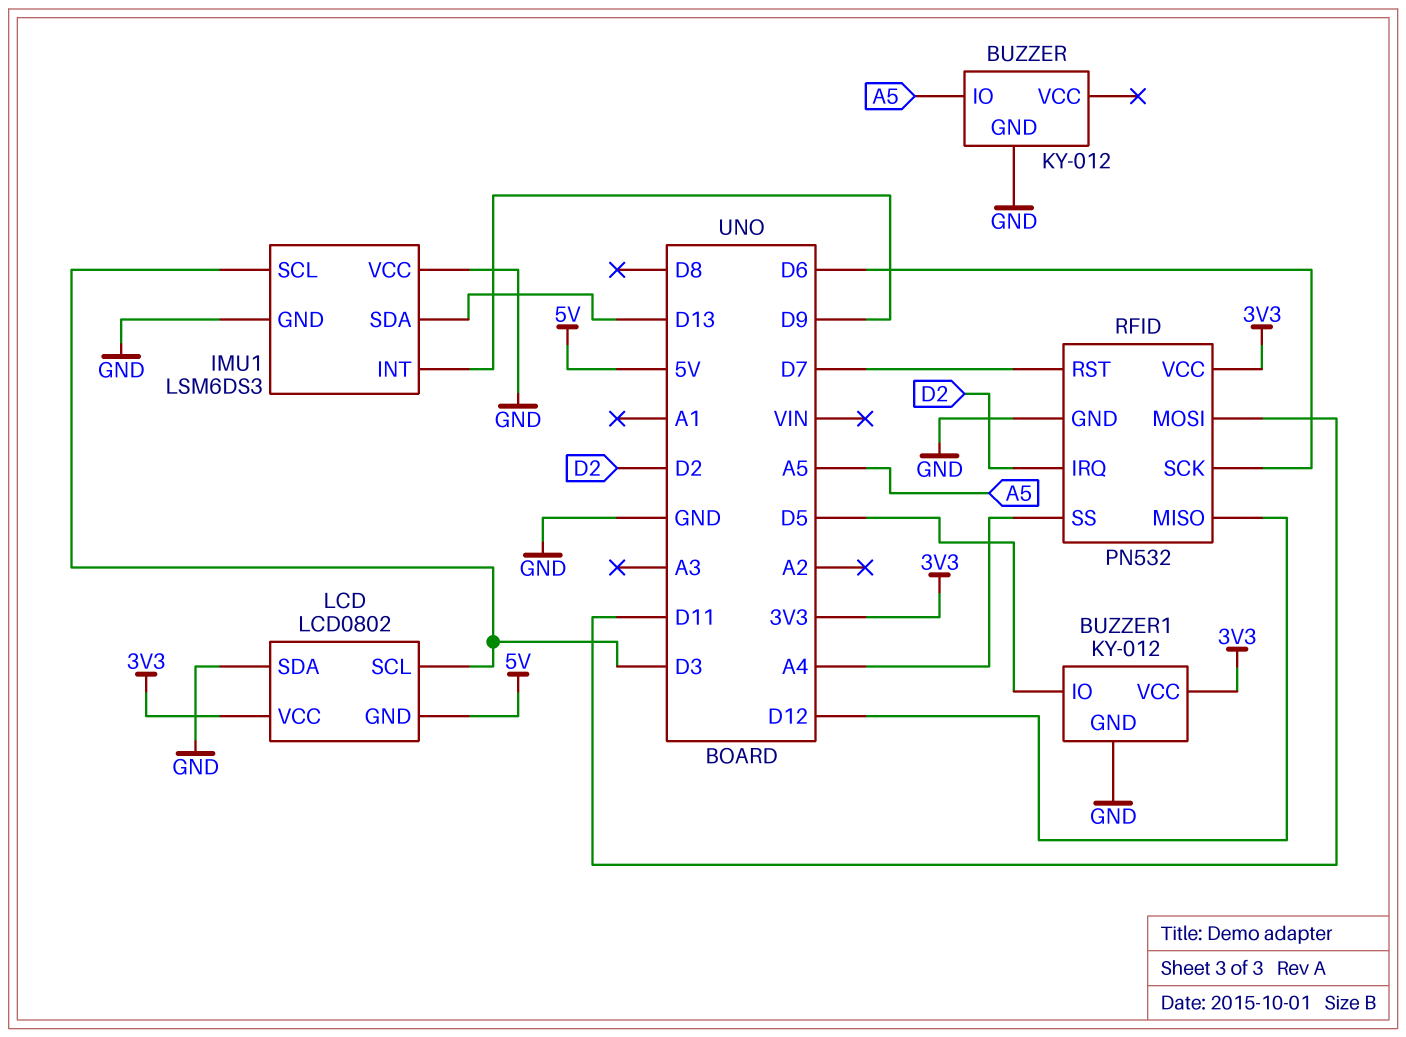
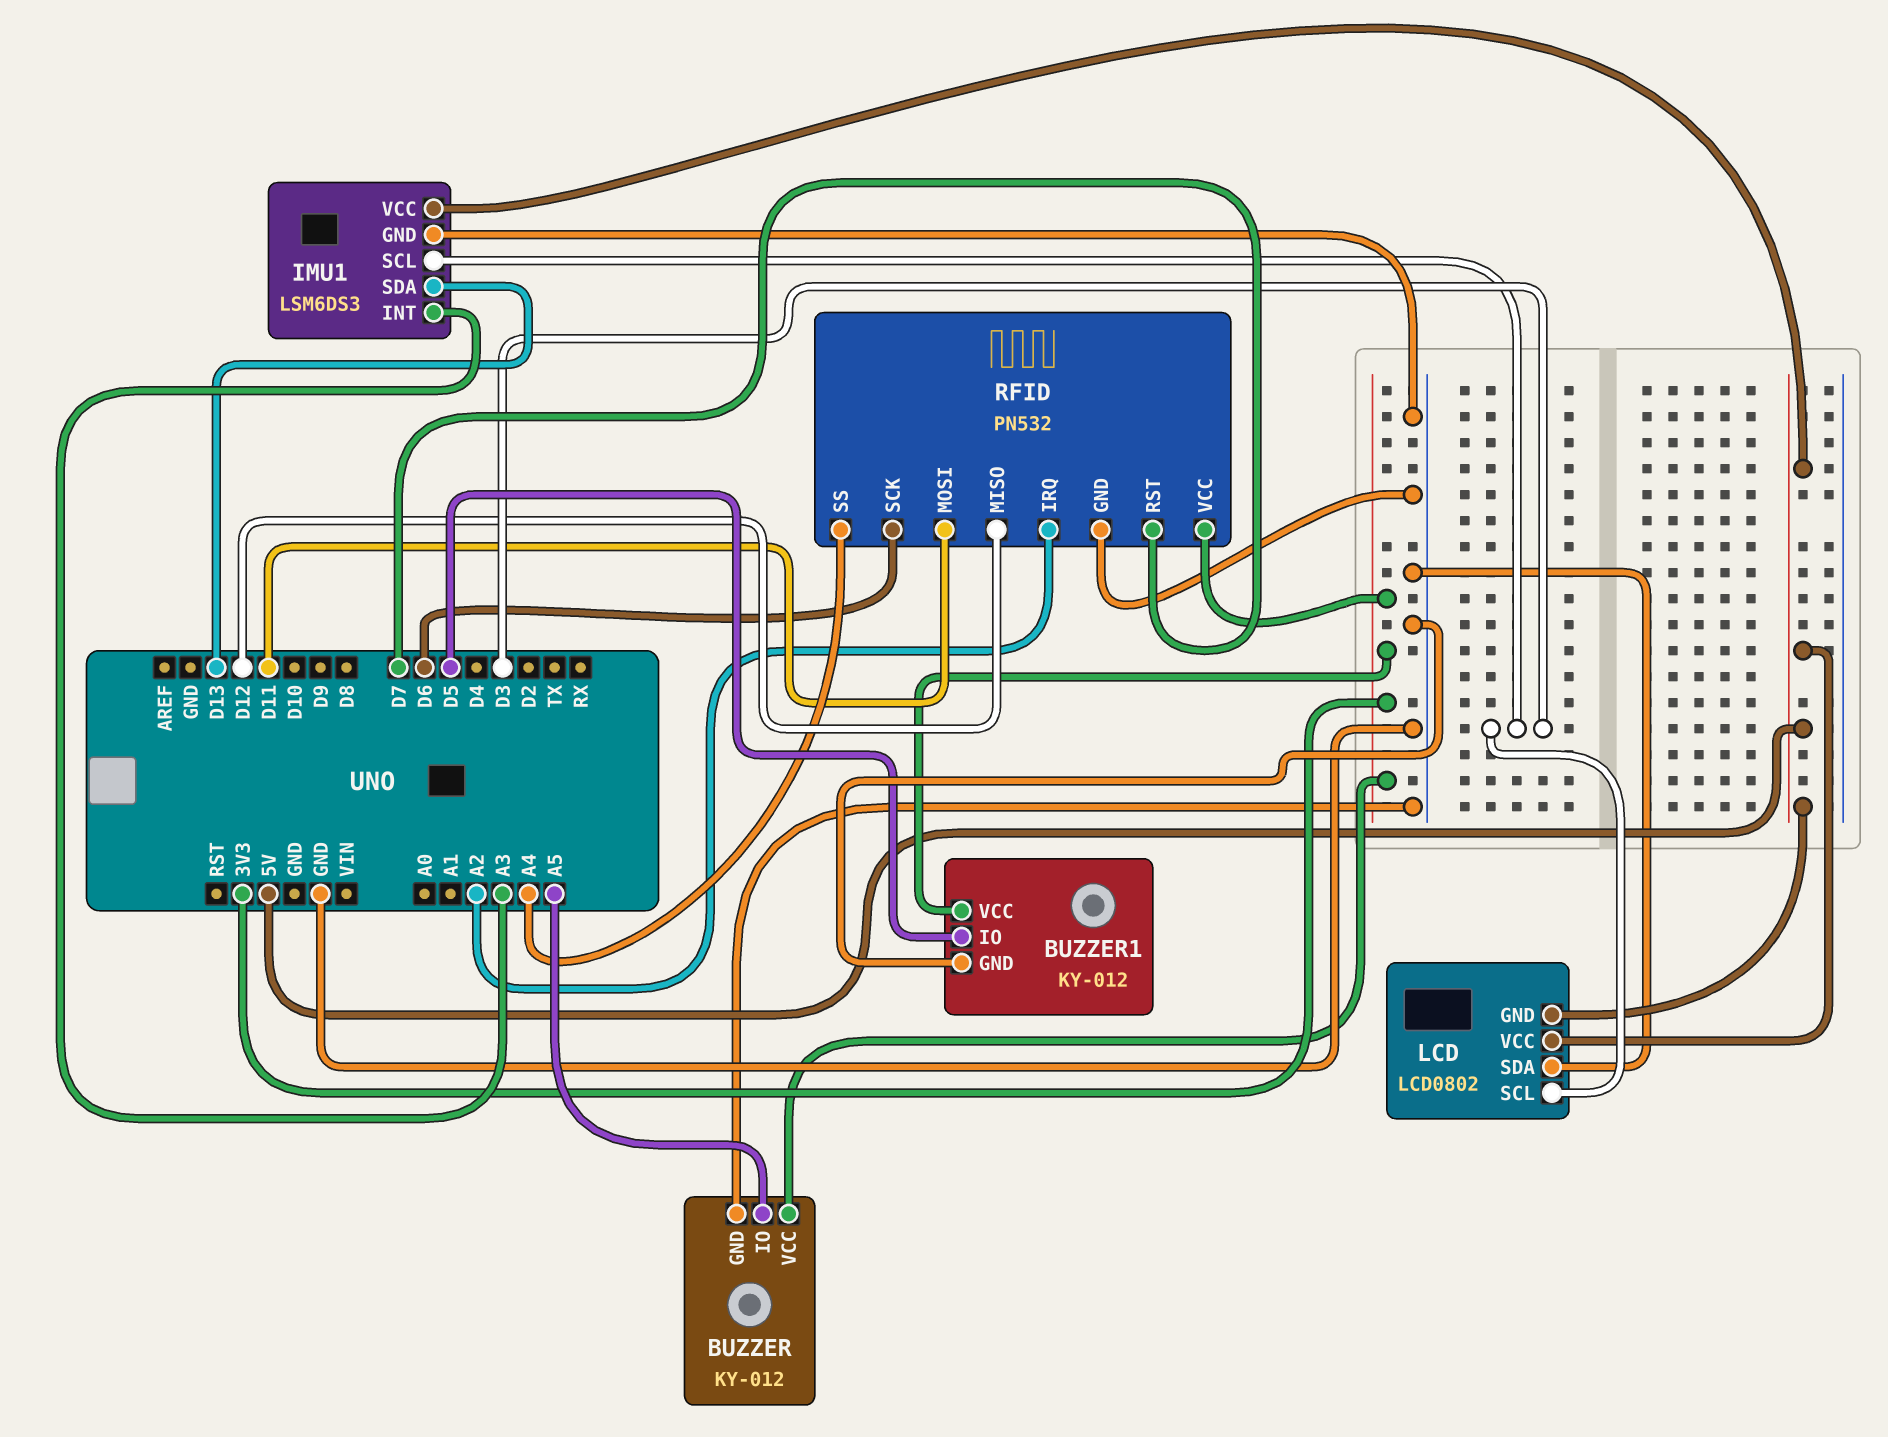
BUZZER pin VCC: none -> 3V3
IMU1 pin INT: D9 -> A3
IMU1 pin VCC: GND -> 5V
LCD pin VCC: 3V3 -> 5V
RFID pin IRQ: D2 -> A2

